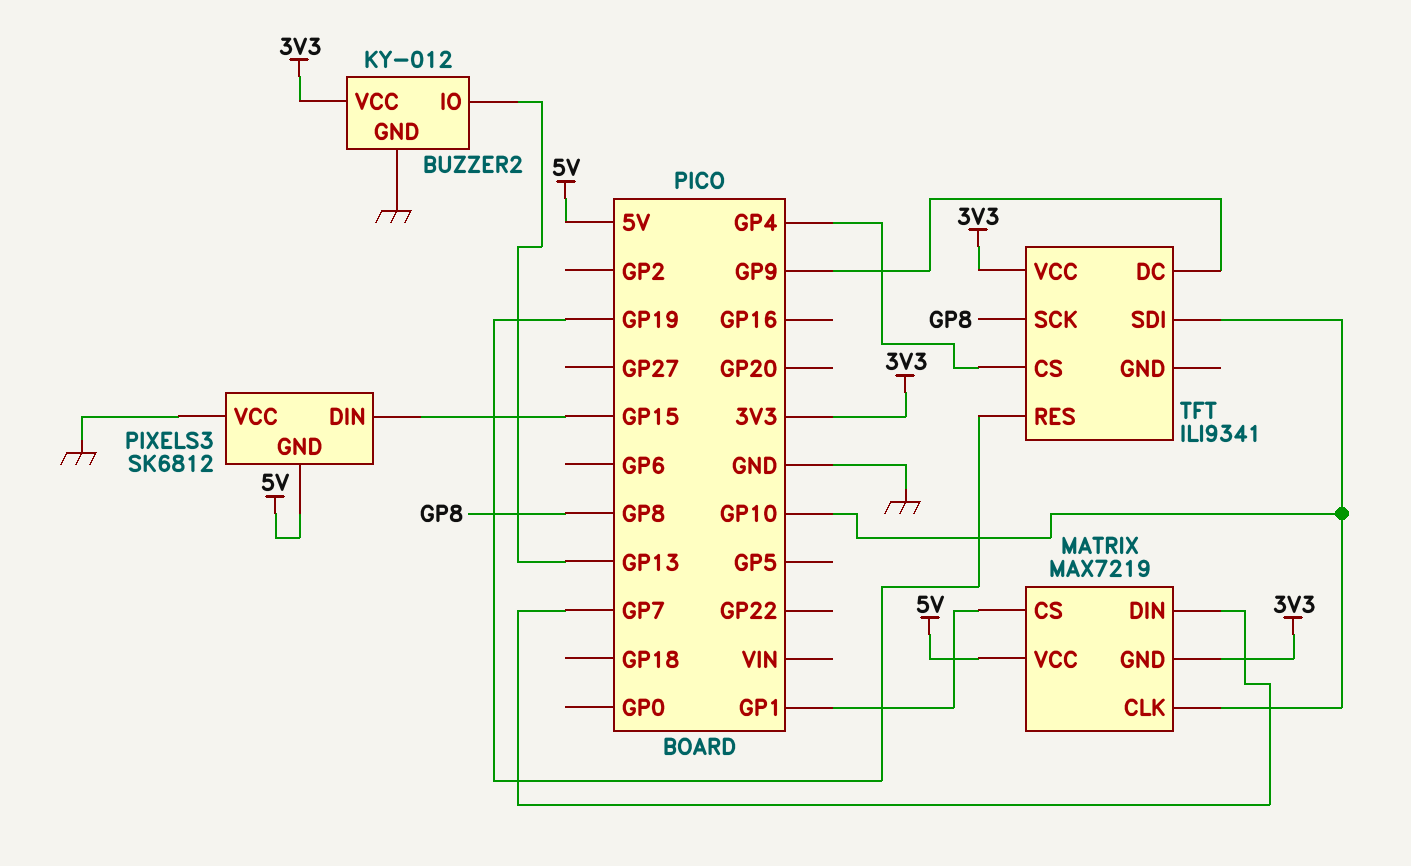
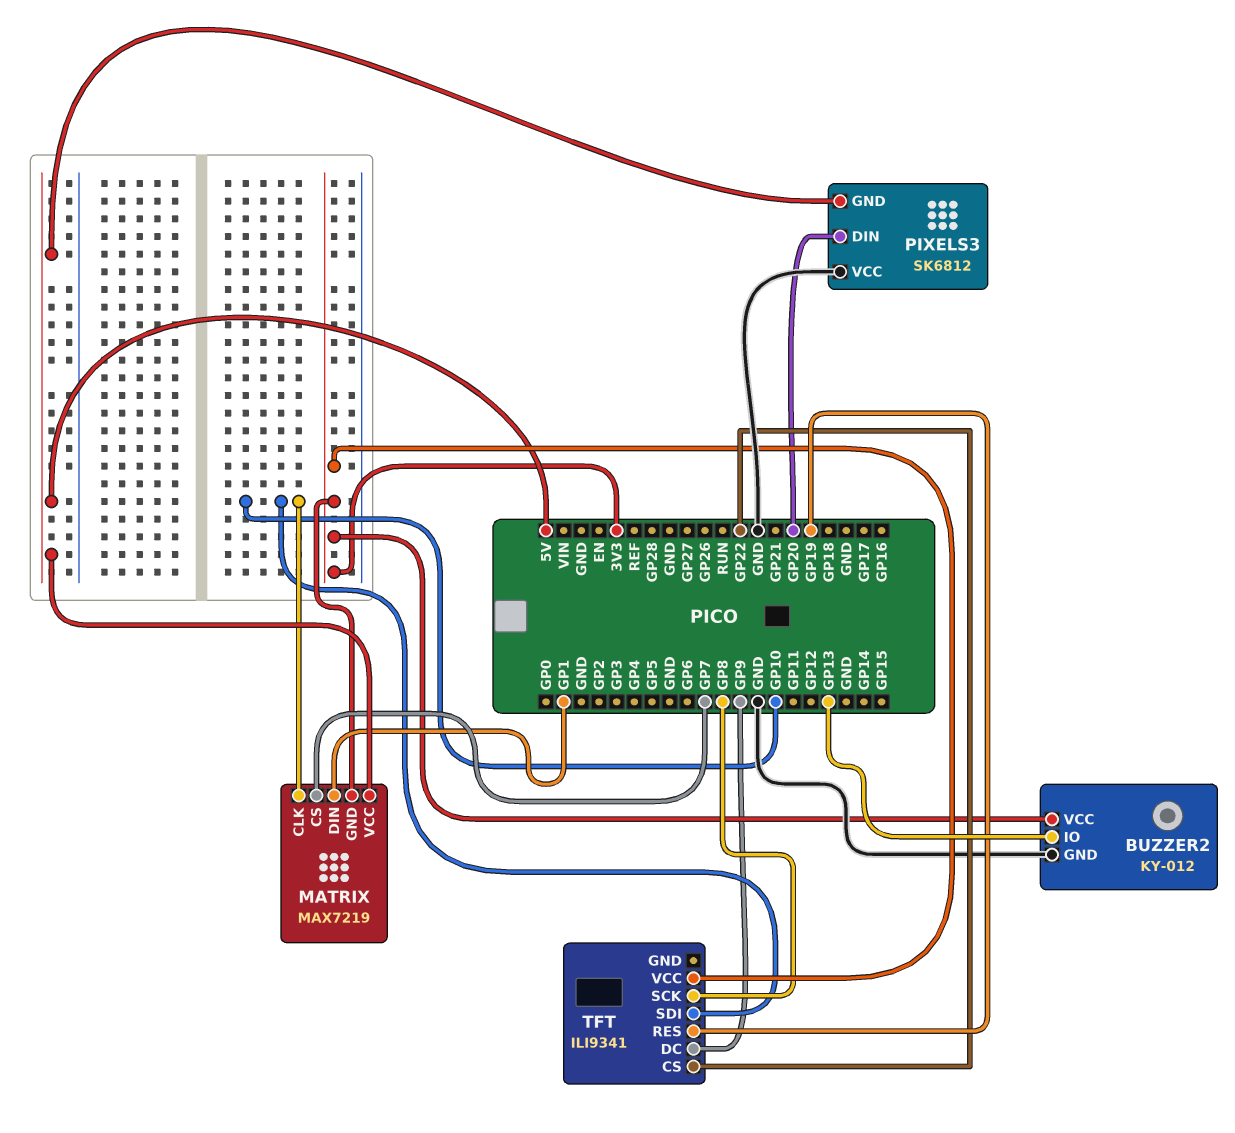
MATRIX pin CS: GP1 -> GP7
MATRIX pin DIN: GP7 -> GP1
PIXELS3 pin DIN: GP15 -> GP20
TFT pin CS: GP4 -> GP22

